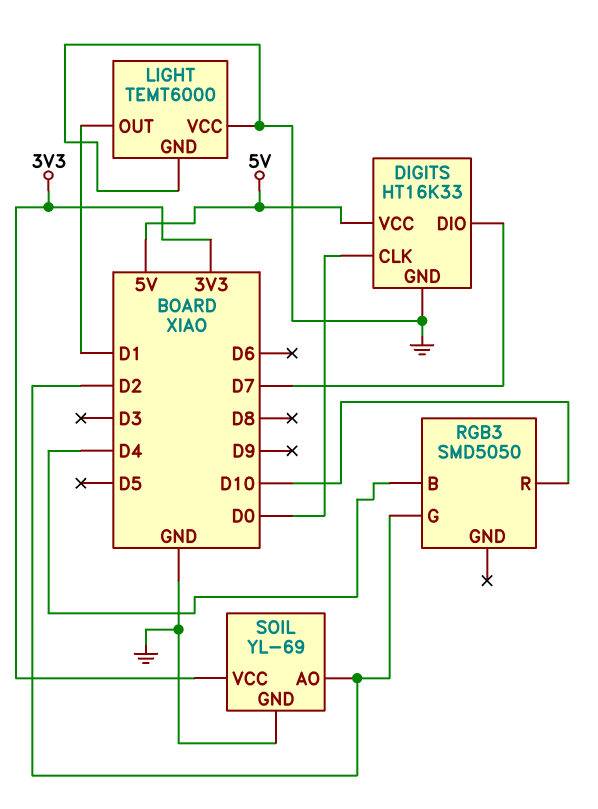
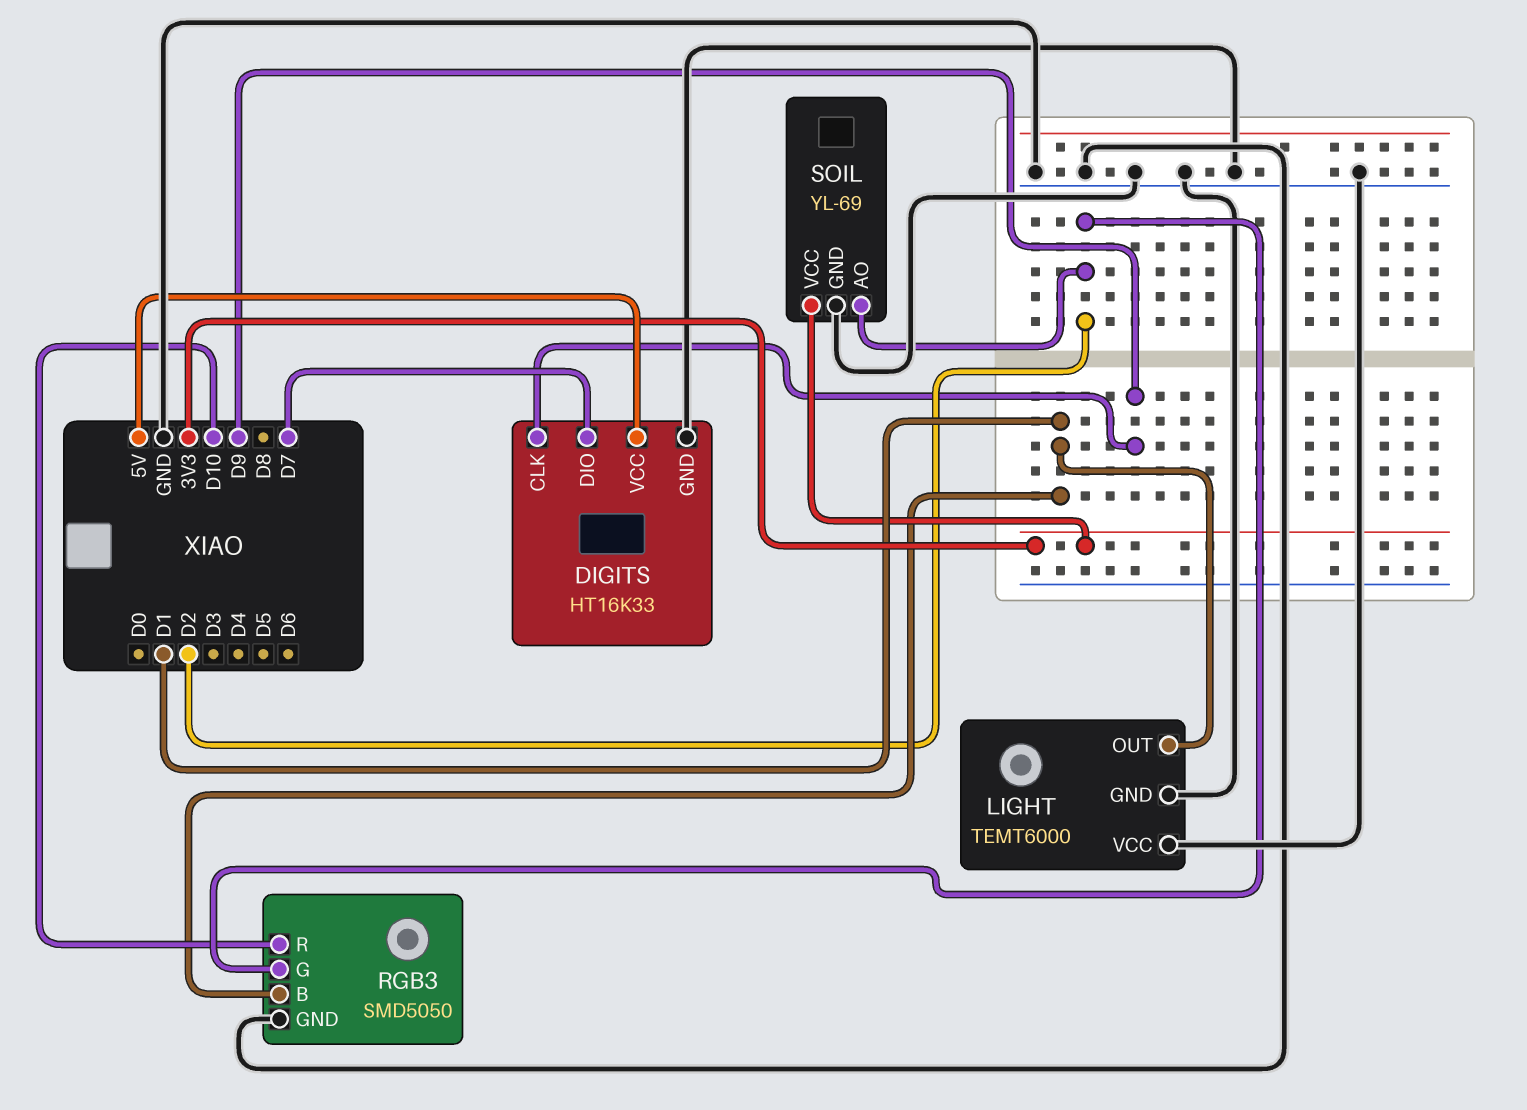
DIGITS pin CLK: D0 -> D9
RGB3 pin B: D4 -> D1
RGB3 pin GND: none -> GND

